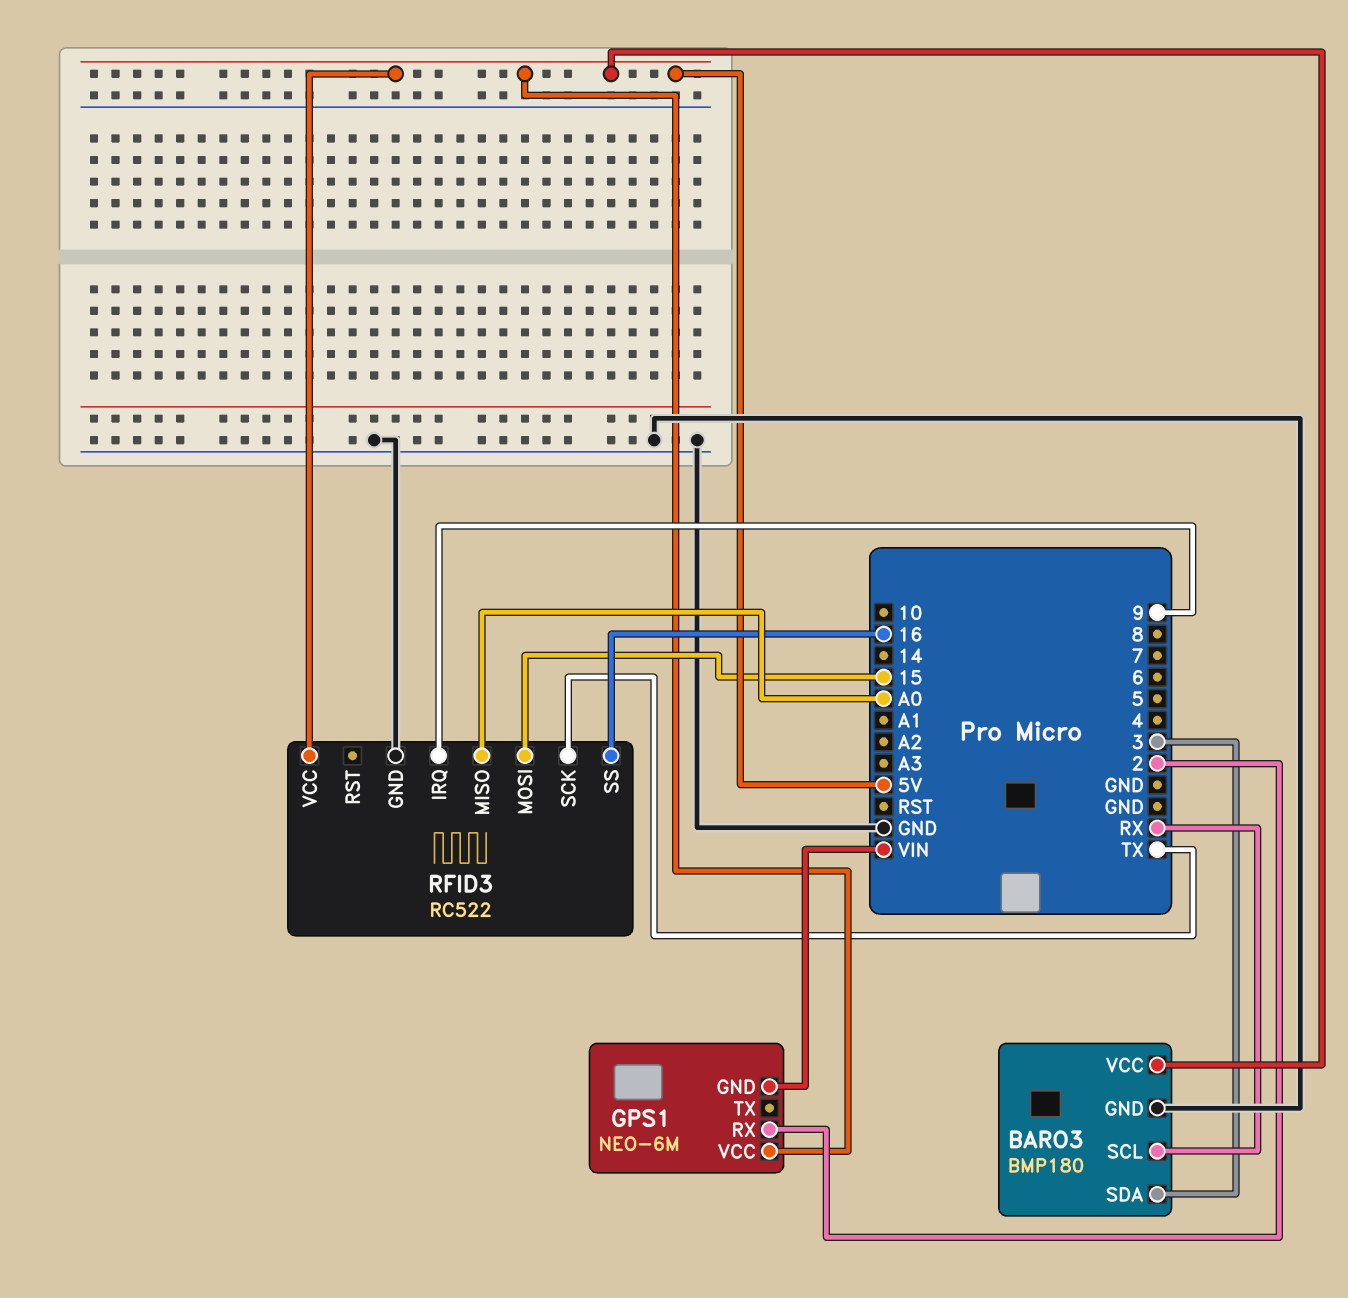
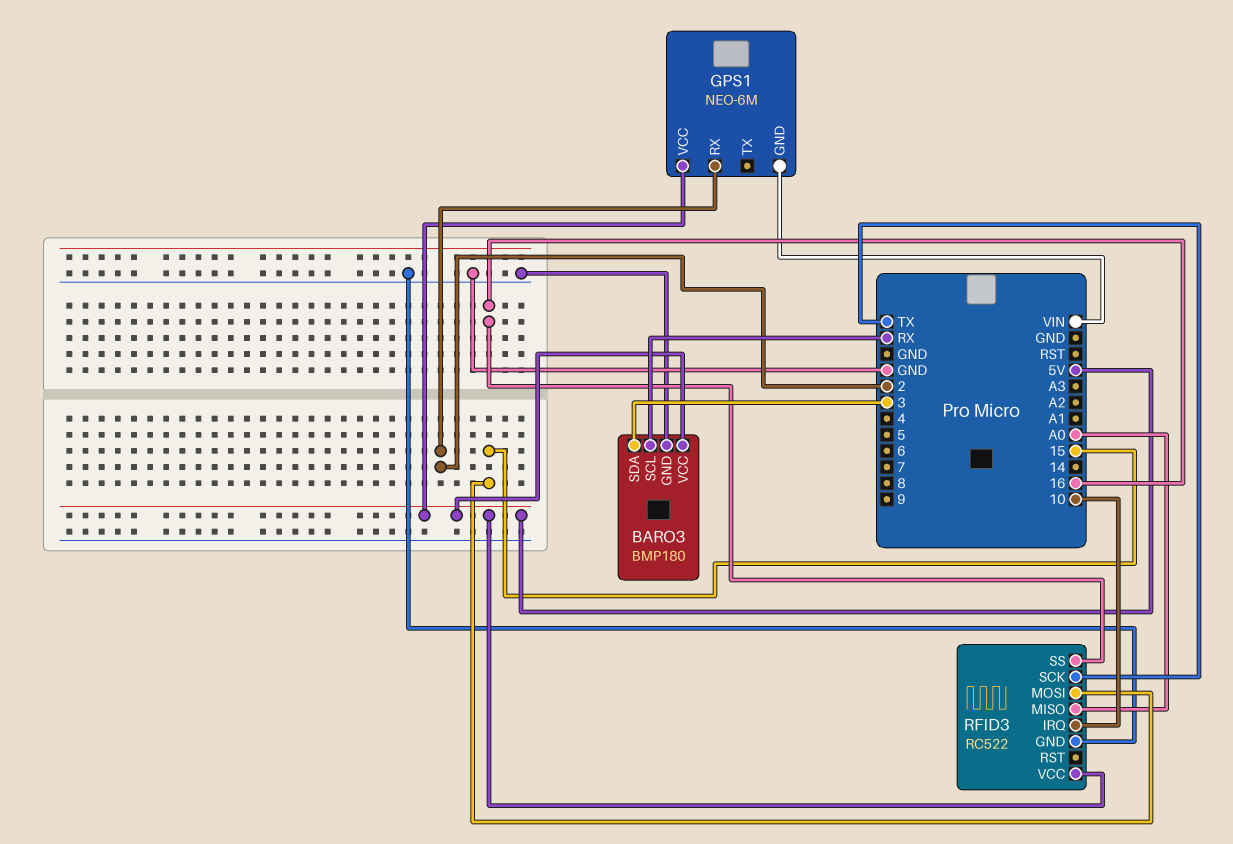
RFID3 pin IRQ: 9 -> 10

